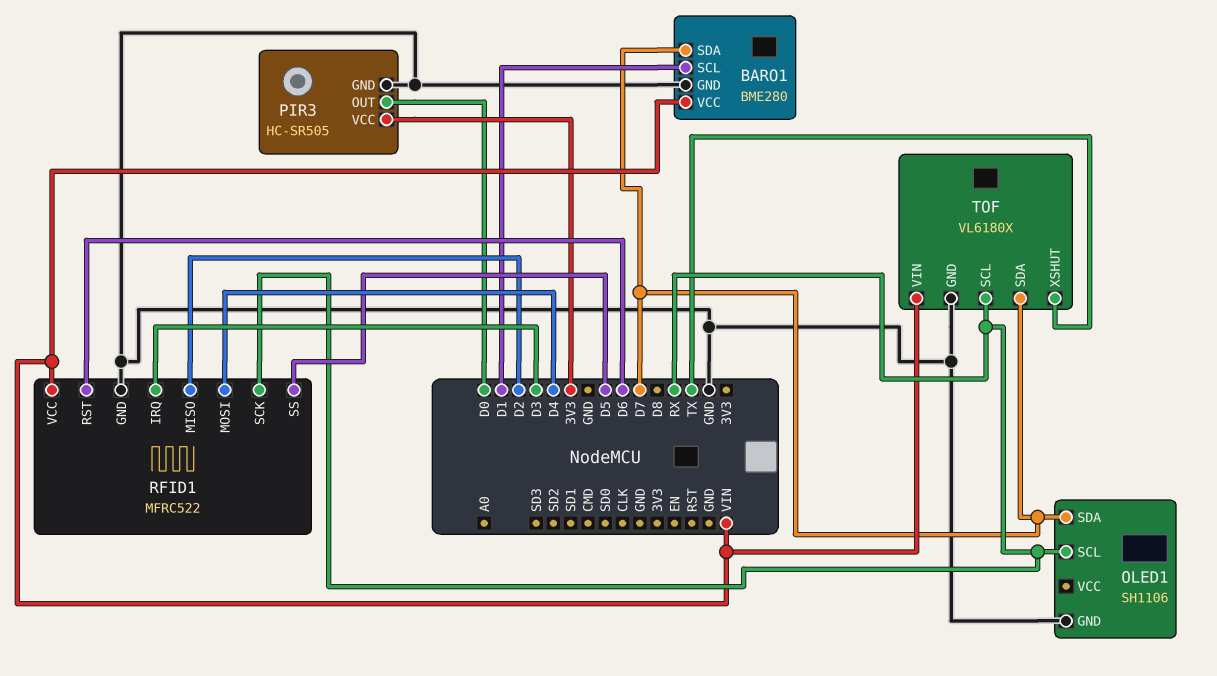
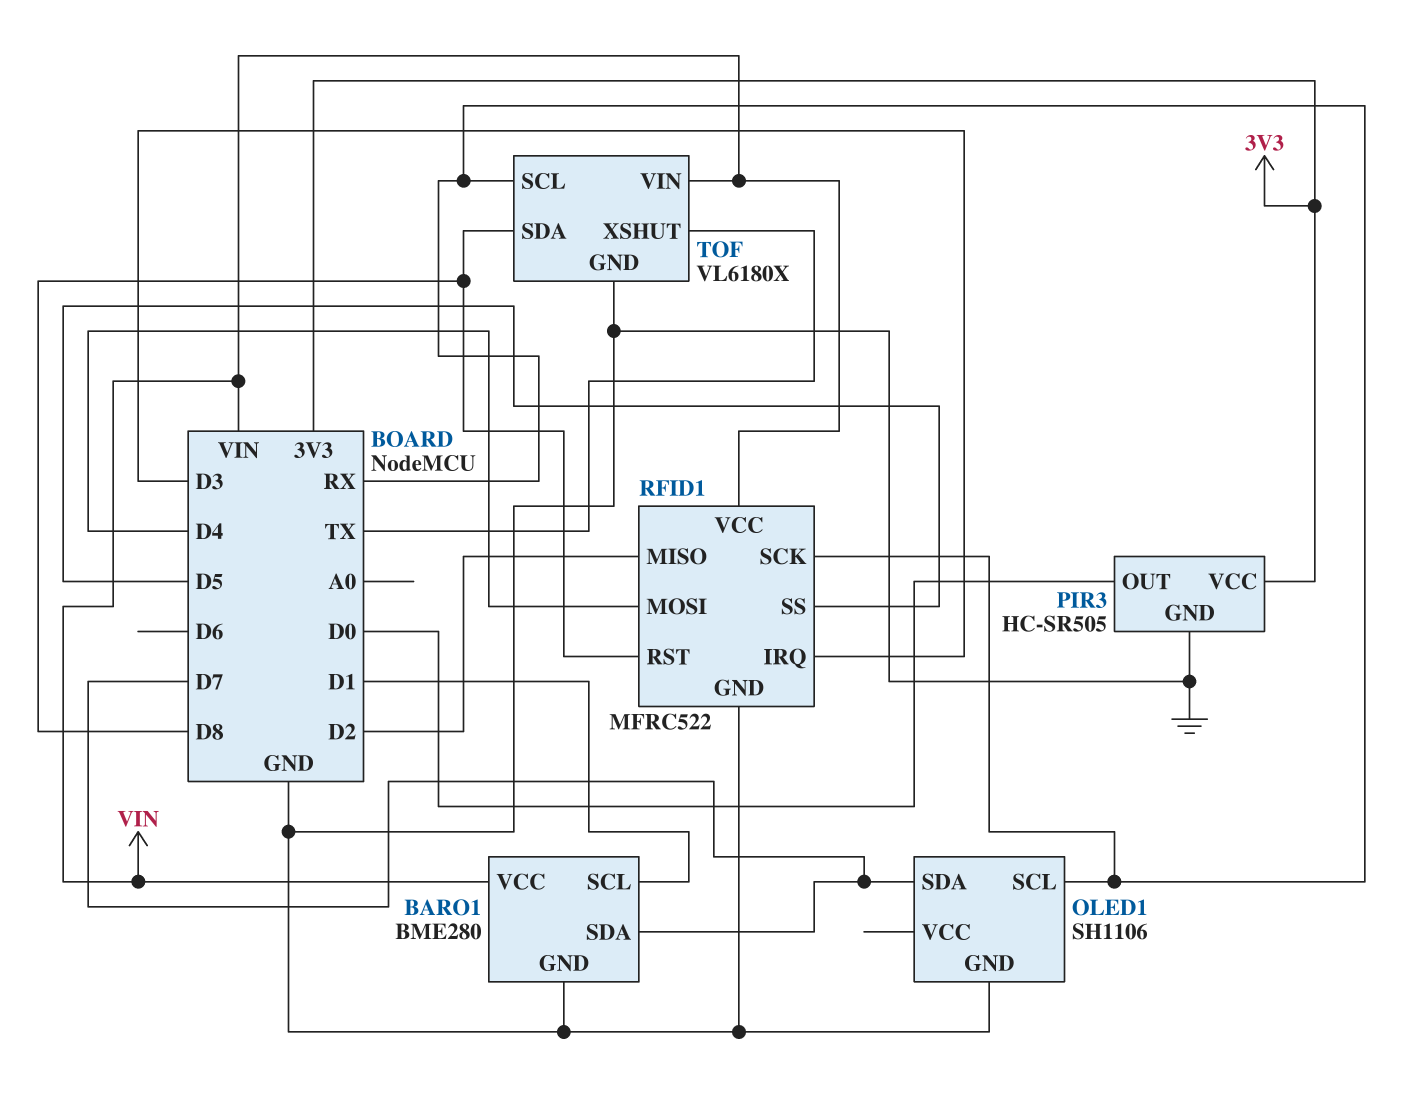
RFID1 pin RST: D6 -> D8
TOF pin SDA: D7 -> D8

